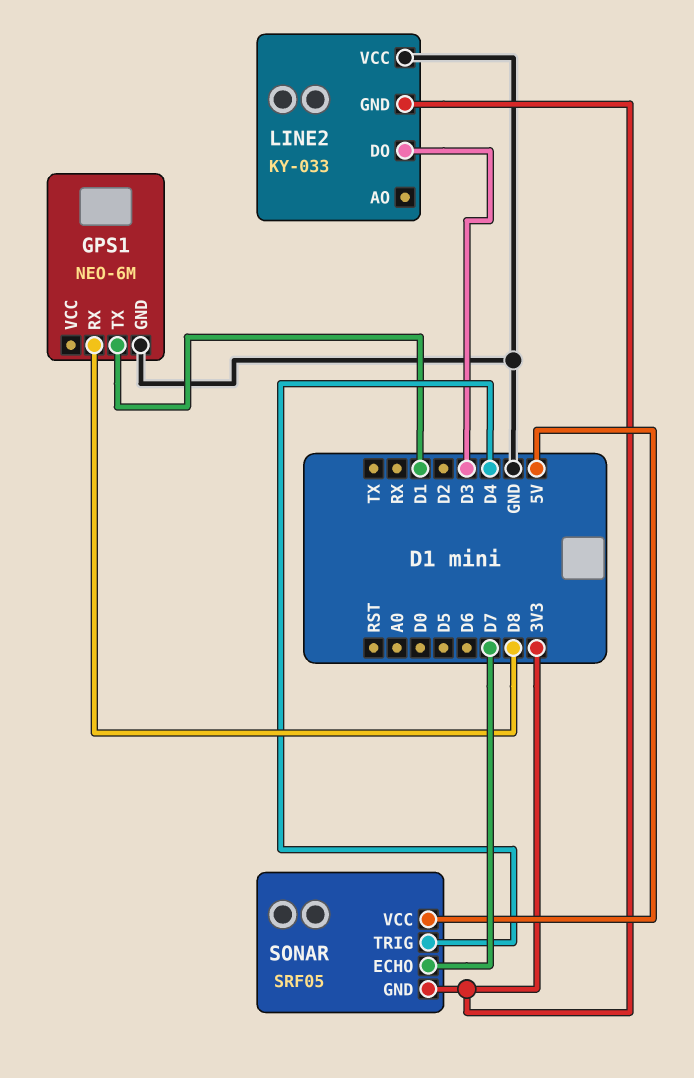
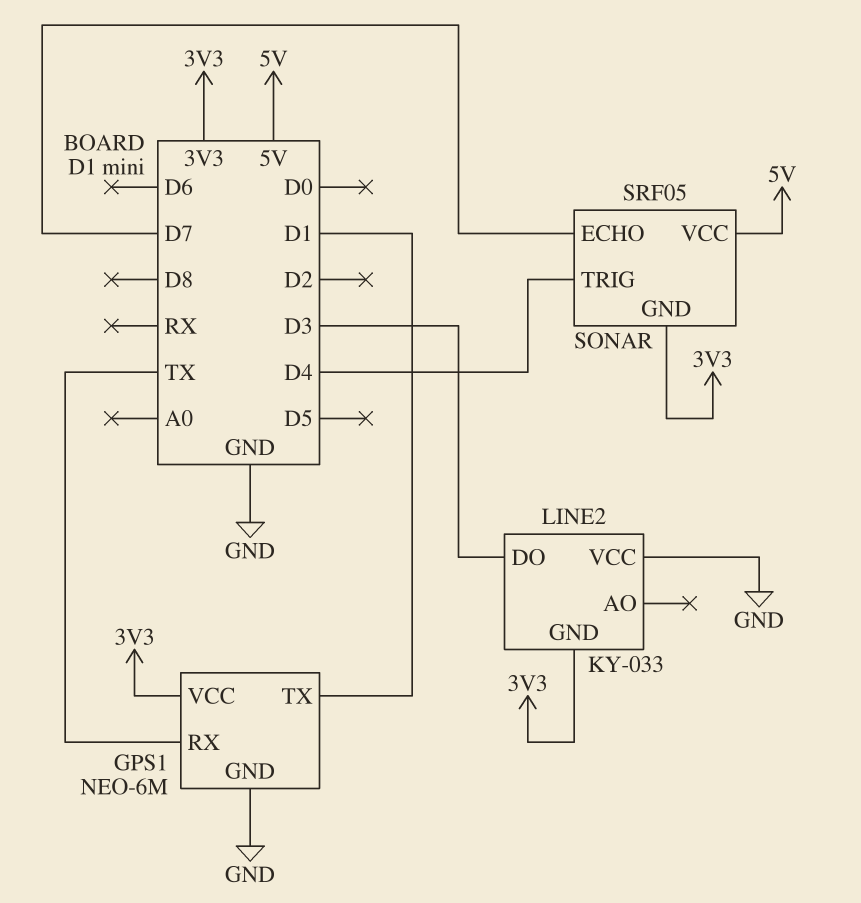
GPS1 pin RX: D8 -> TX
GPS1 pin VCC: none -> 3V3

